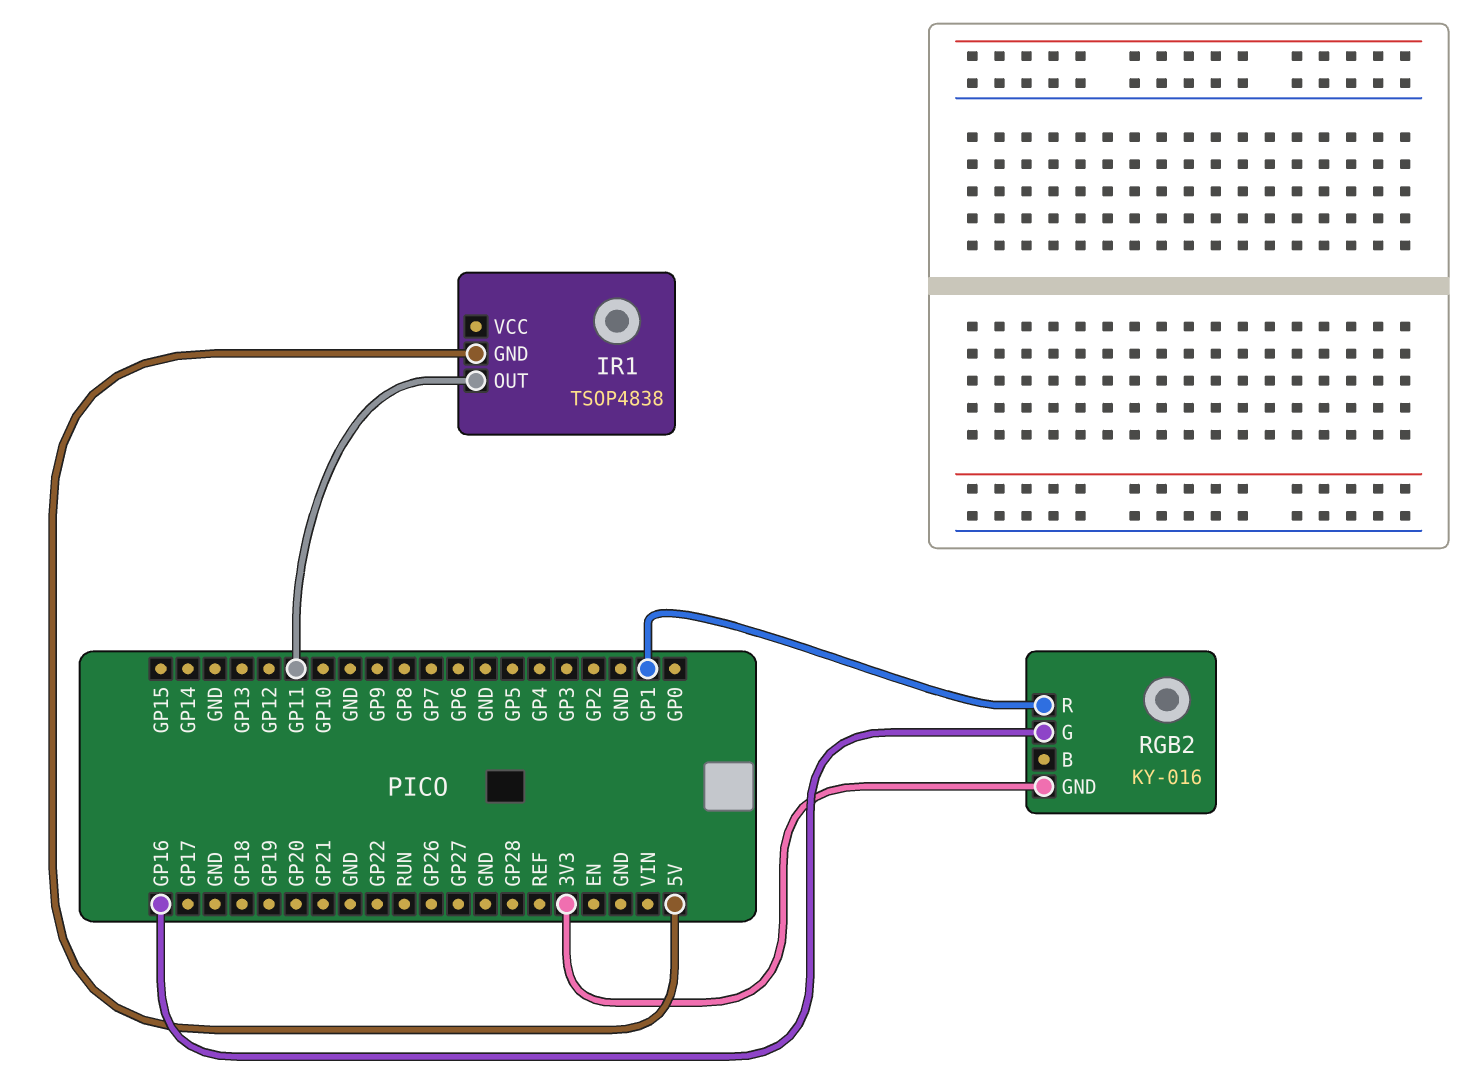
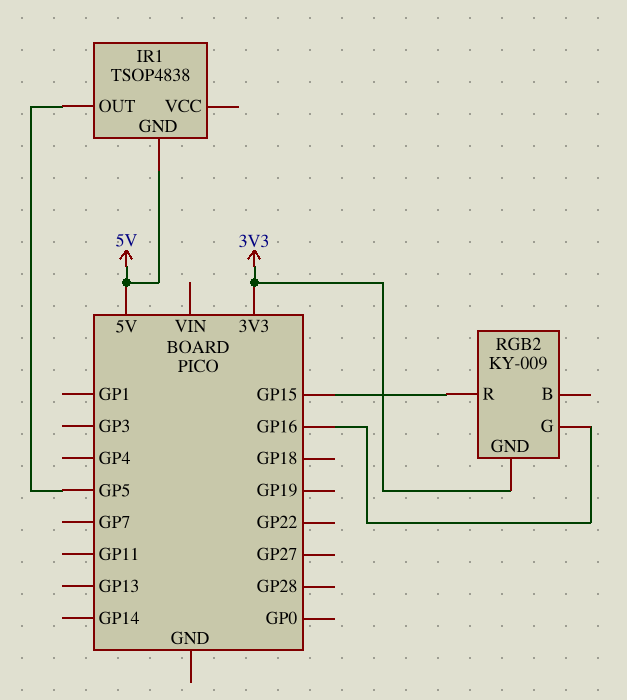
IR1 pin OUT: GP11 -> GP5
RGB2: KY-016 -> KY-009
RGB2 pin R: GP1 -> GP15

